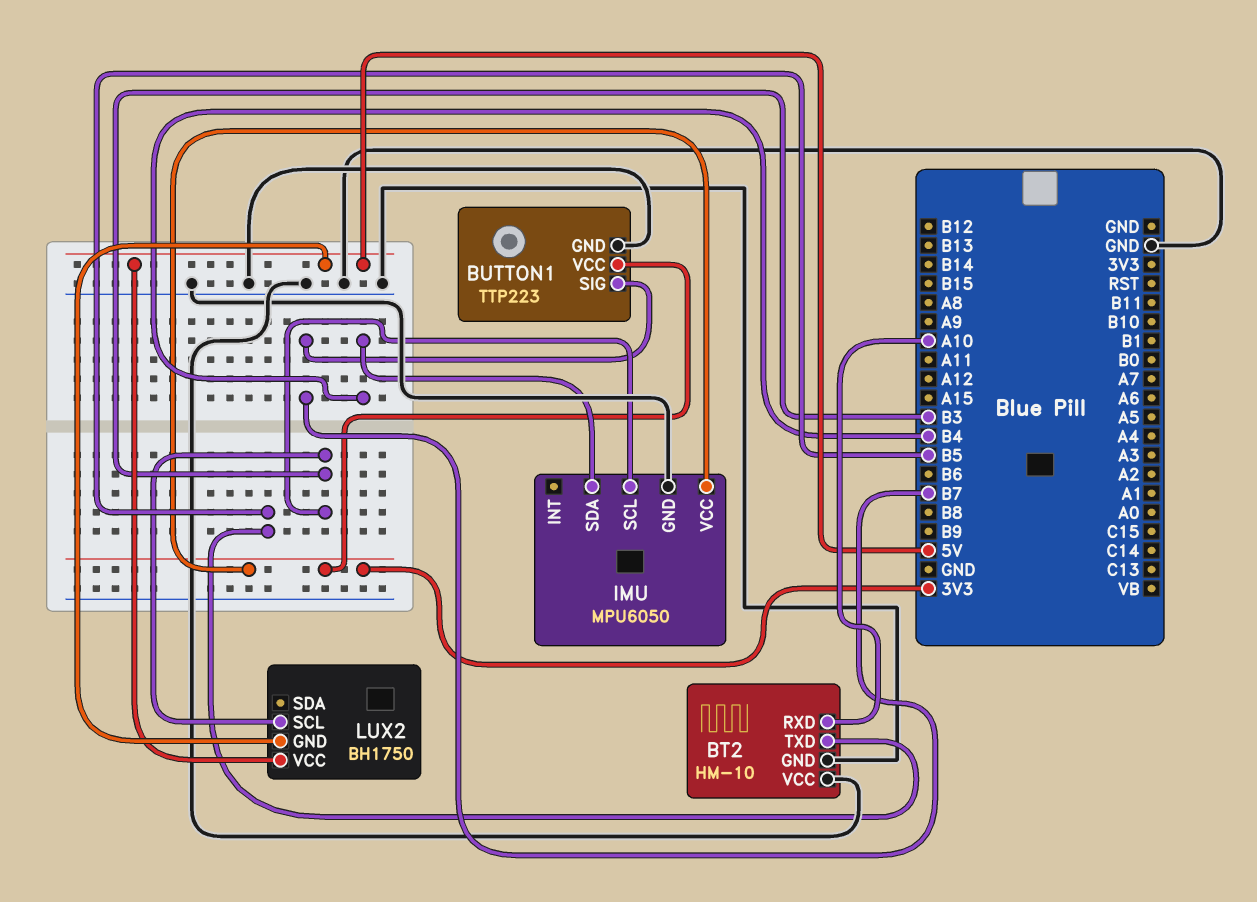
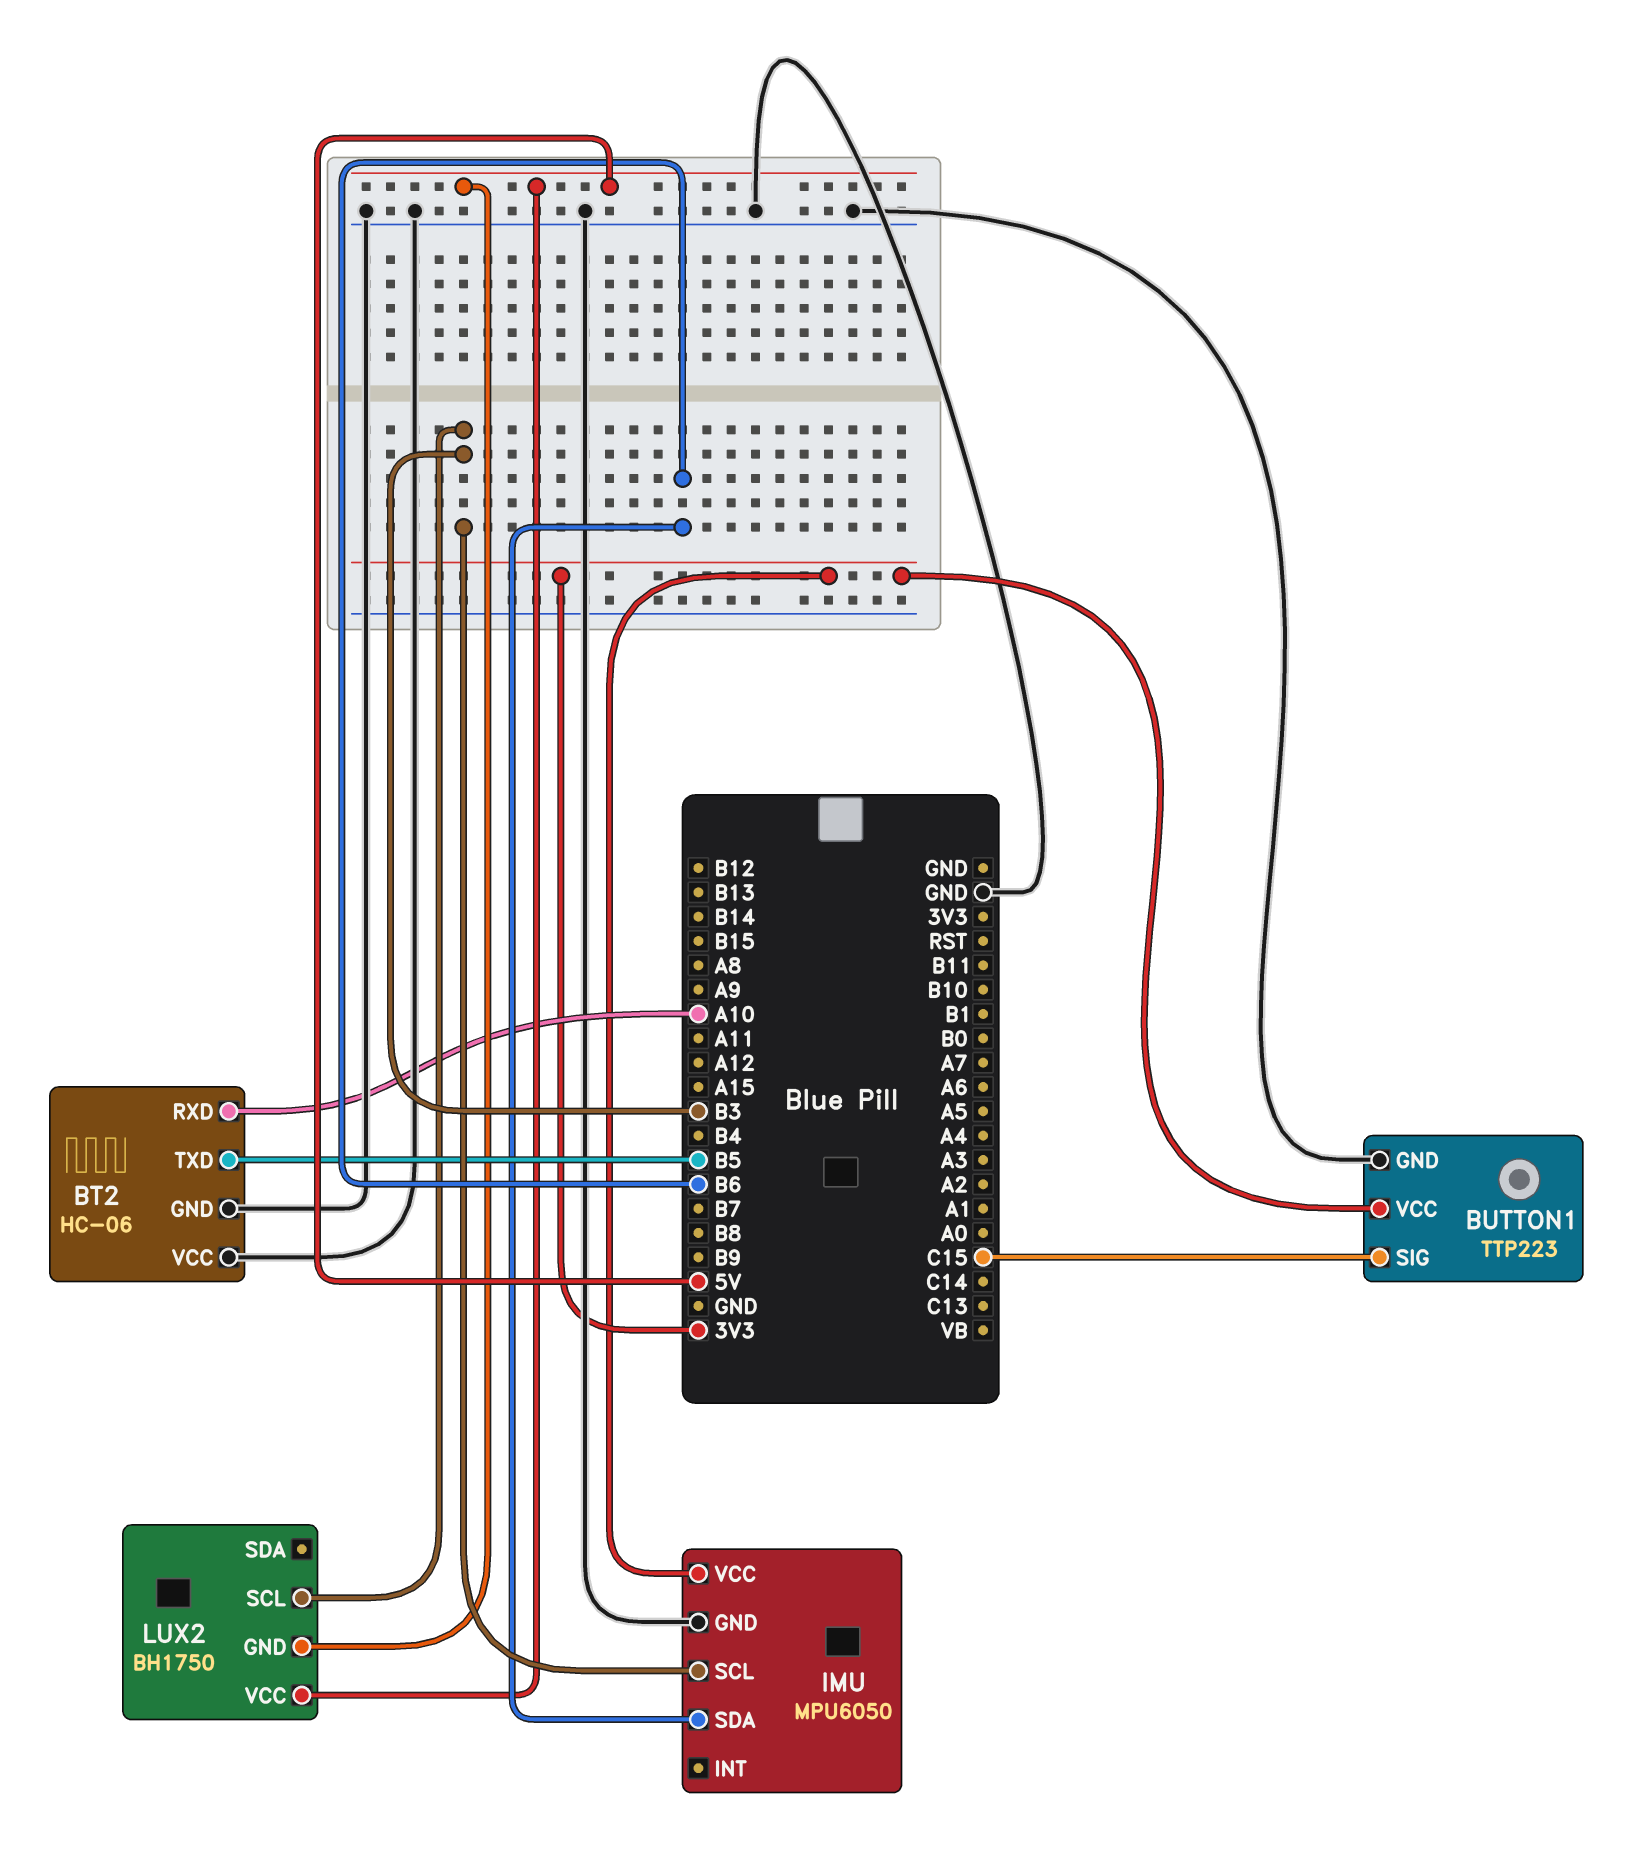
BT2: HM-10 -> HC-06
BUTTON1 pin SIG: B7 -> C15
IMU pin SDA: B4 -> B6

